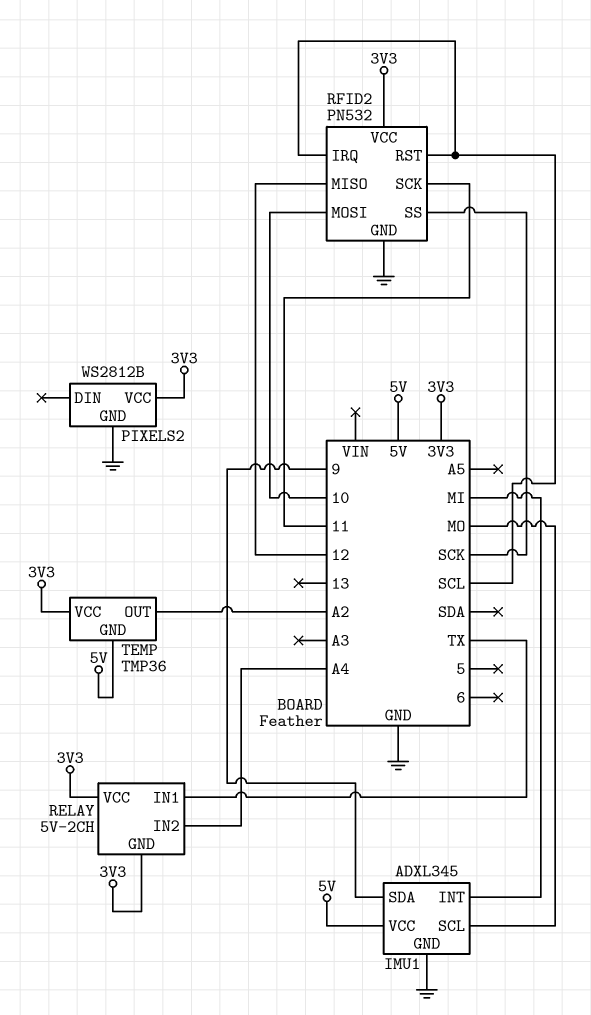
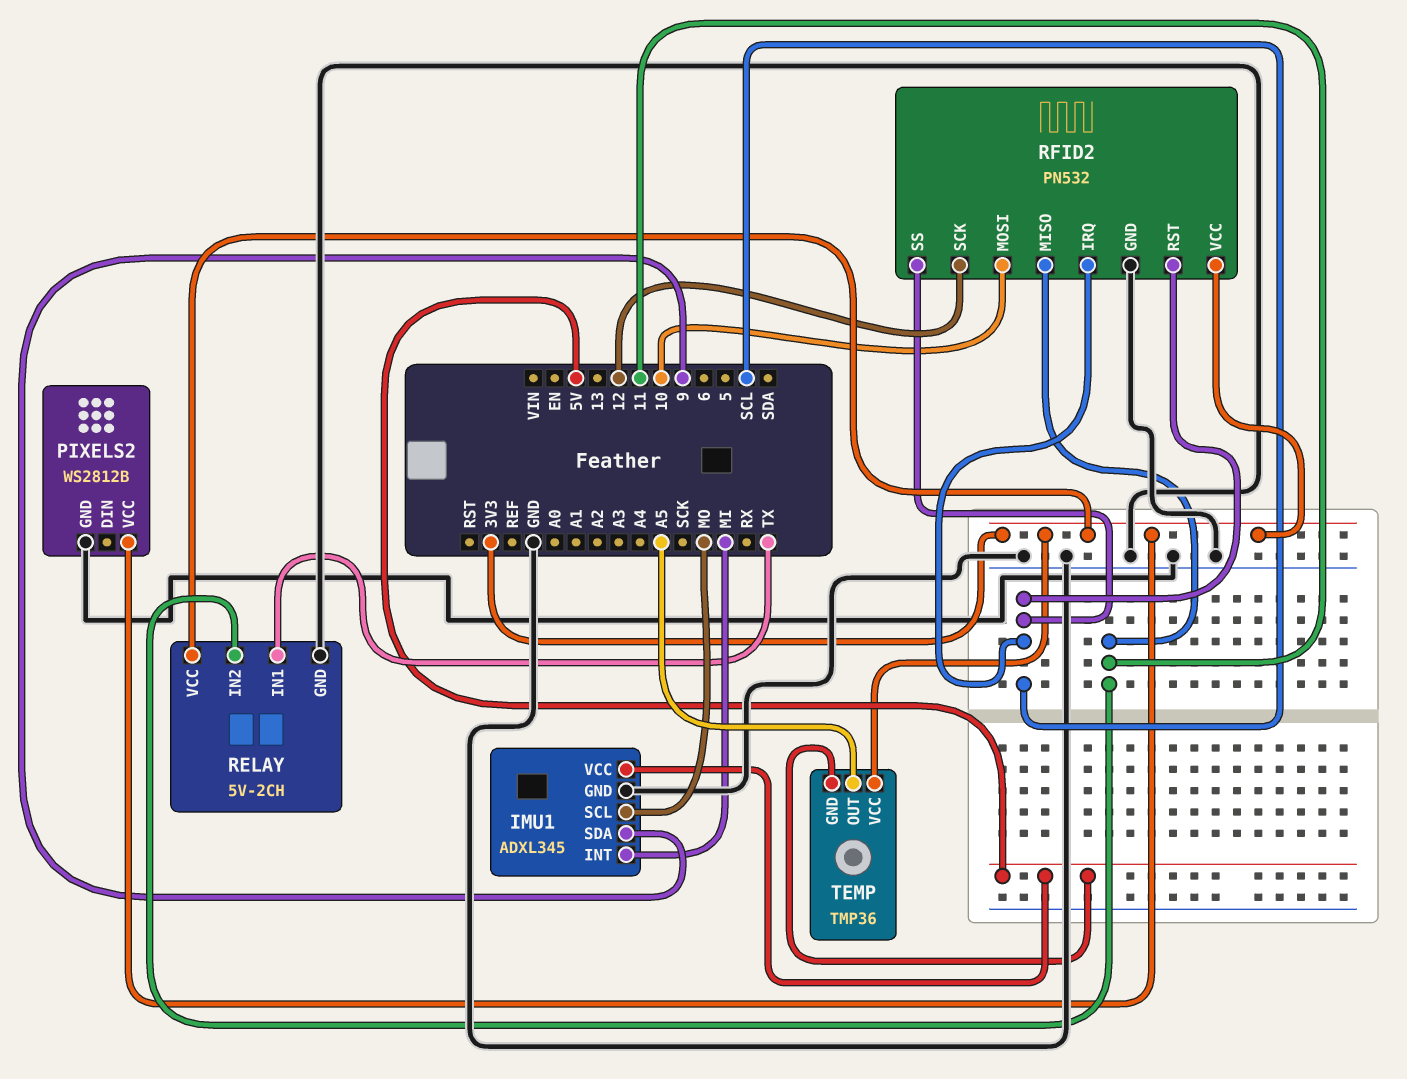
RELAY pin GND: 3V3 -> GND
RELAY pin IN2: A4 -> 11
RFID2 pin MISO: 12 -> 11
RFID2 pin SCK: 11 -> 12
RFID2 pin SS: SCK -> SCL
TEMP pin OUT: A2 -> A5

